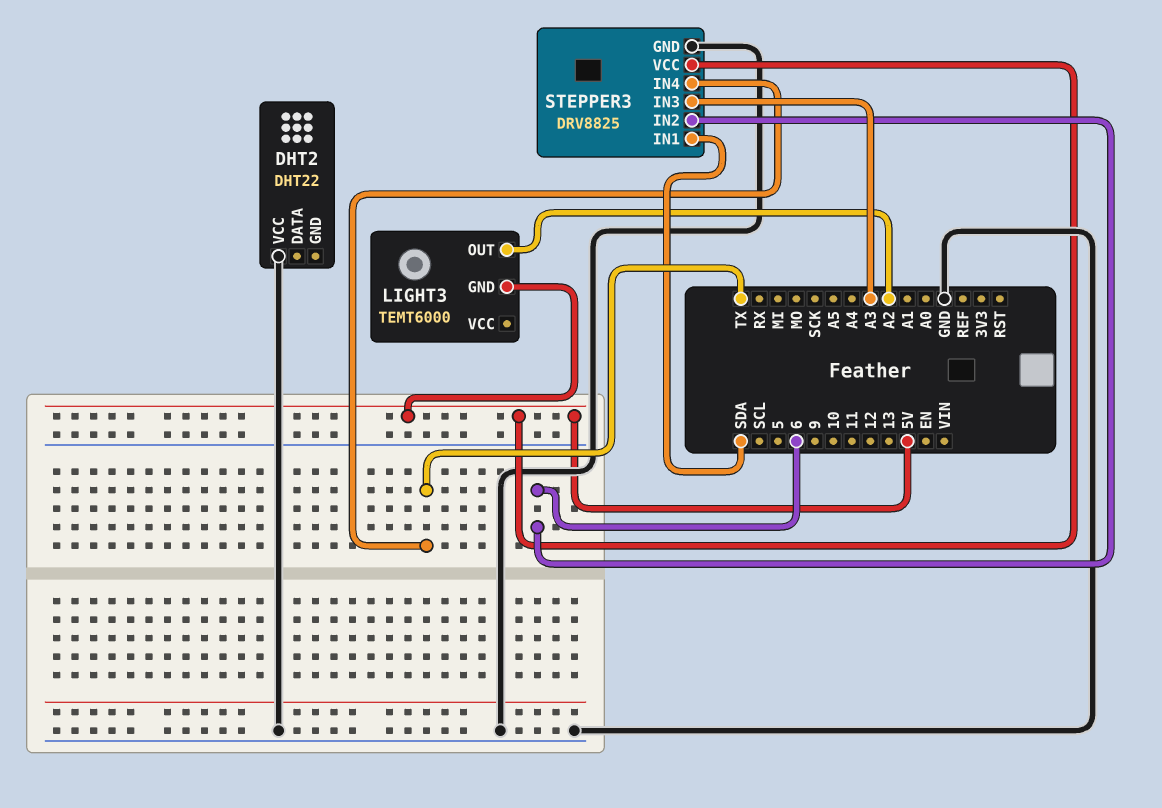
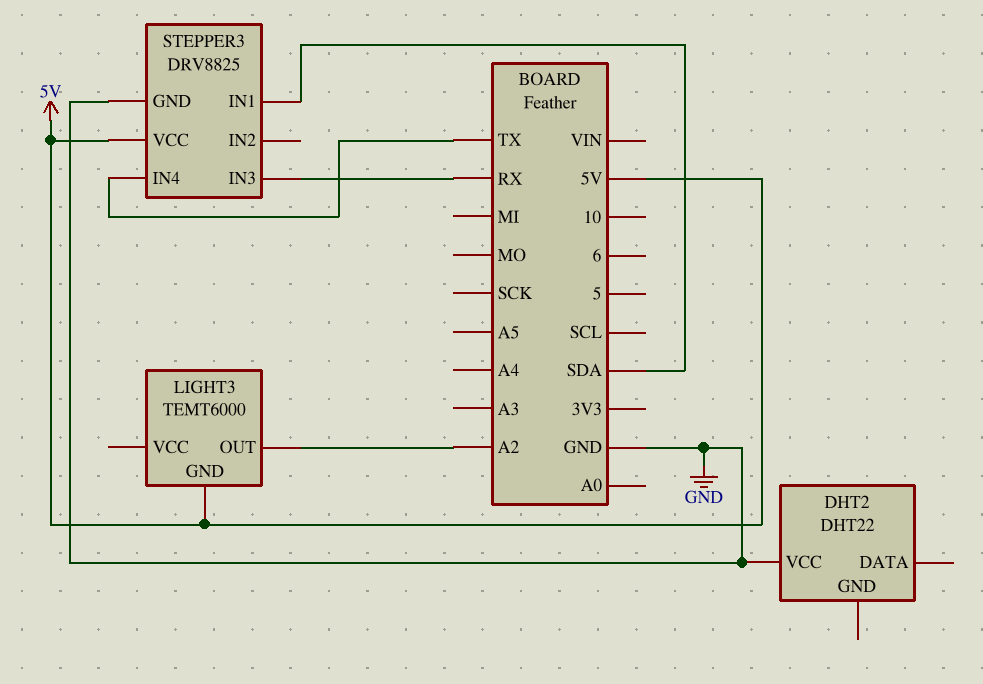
STEPPER3 pin IN2: 6 -> none
STEPPER3 pin IN3: A3 -> RX

